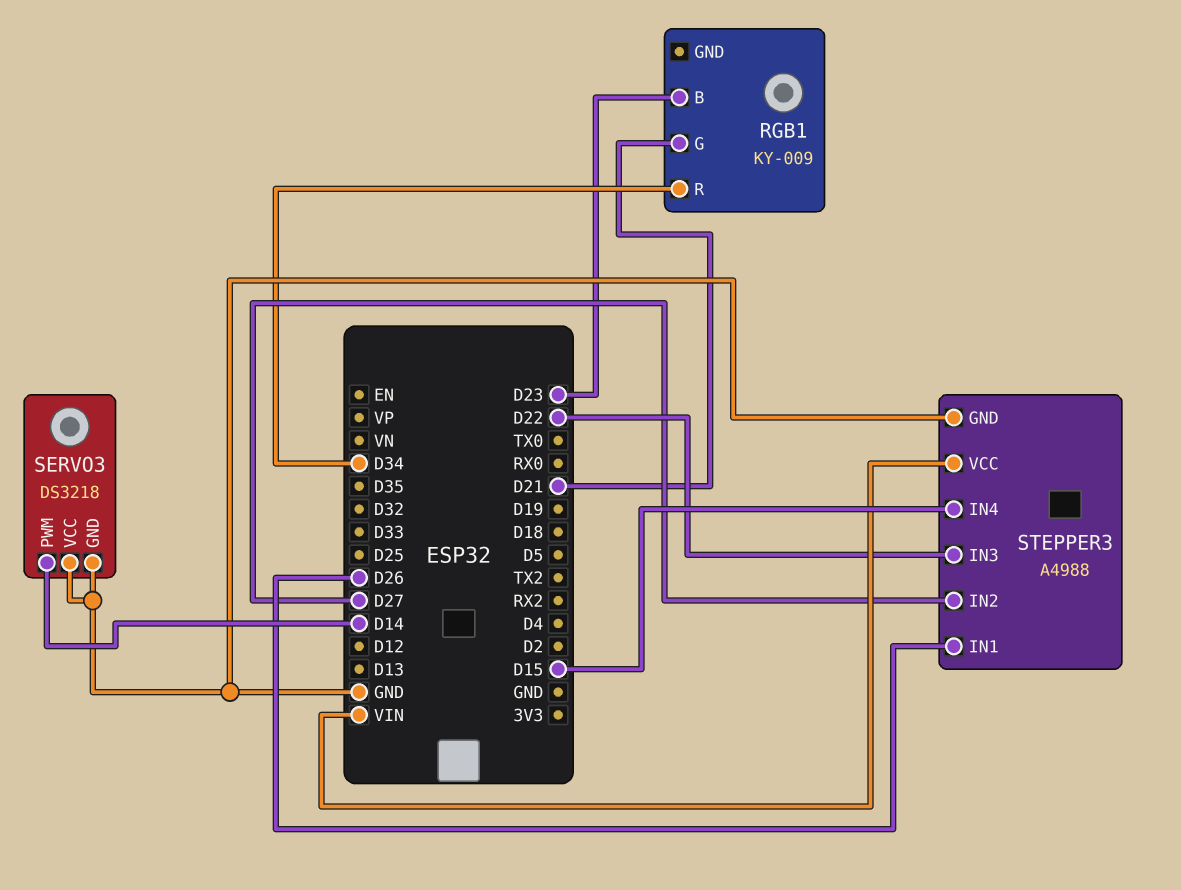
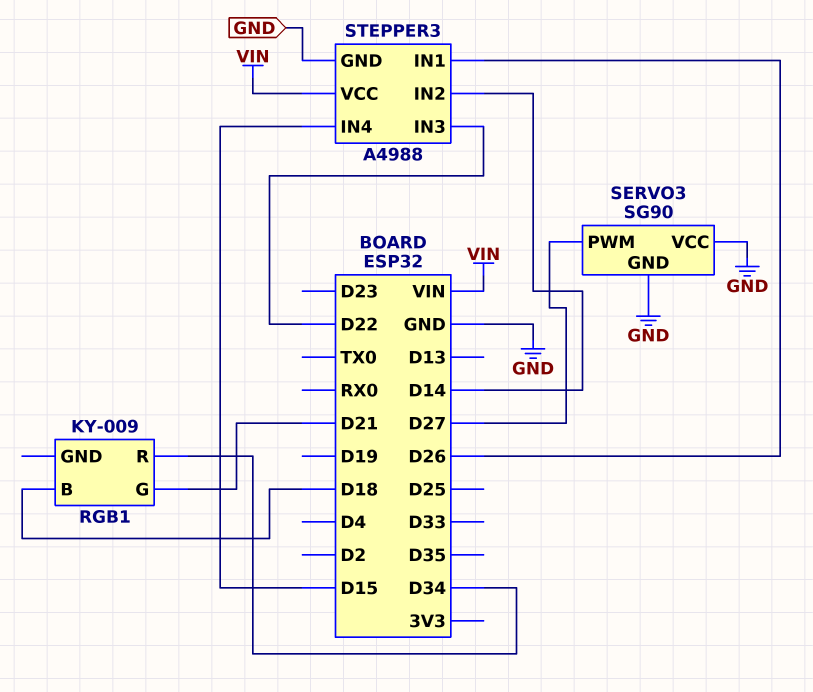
RGB1 pin B: D23 -> D18
SERVO3: DS3218 -> SG90
SERVO3 pin PWM: D14 -> D27
STEPPER3 pin IN2: D27 -> D14

